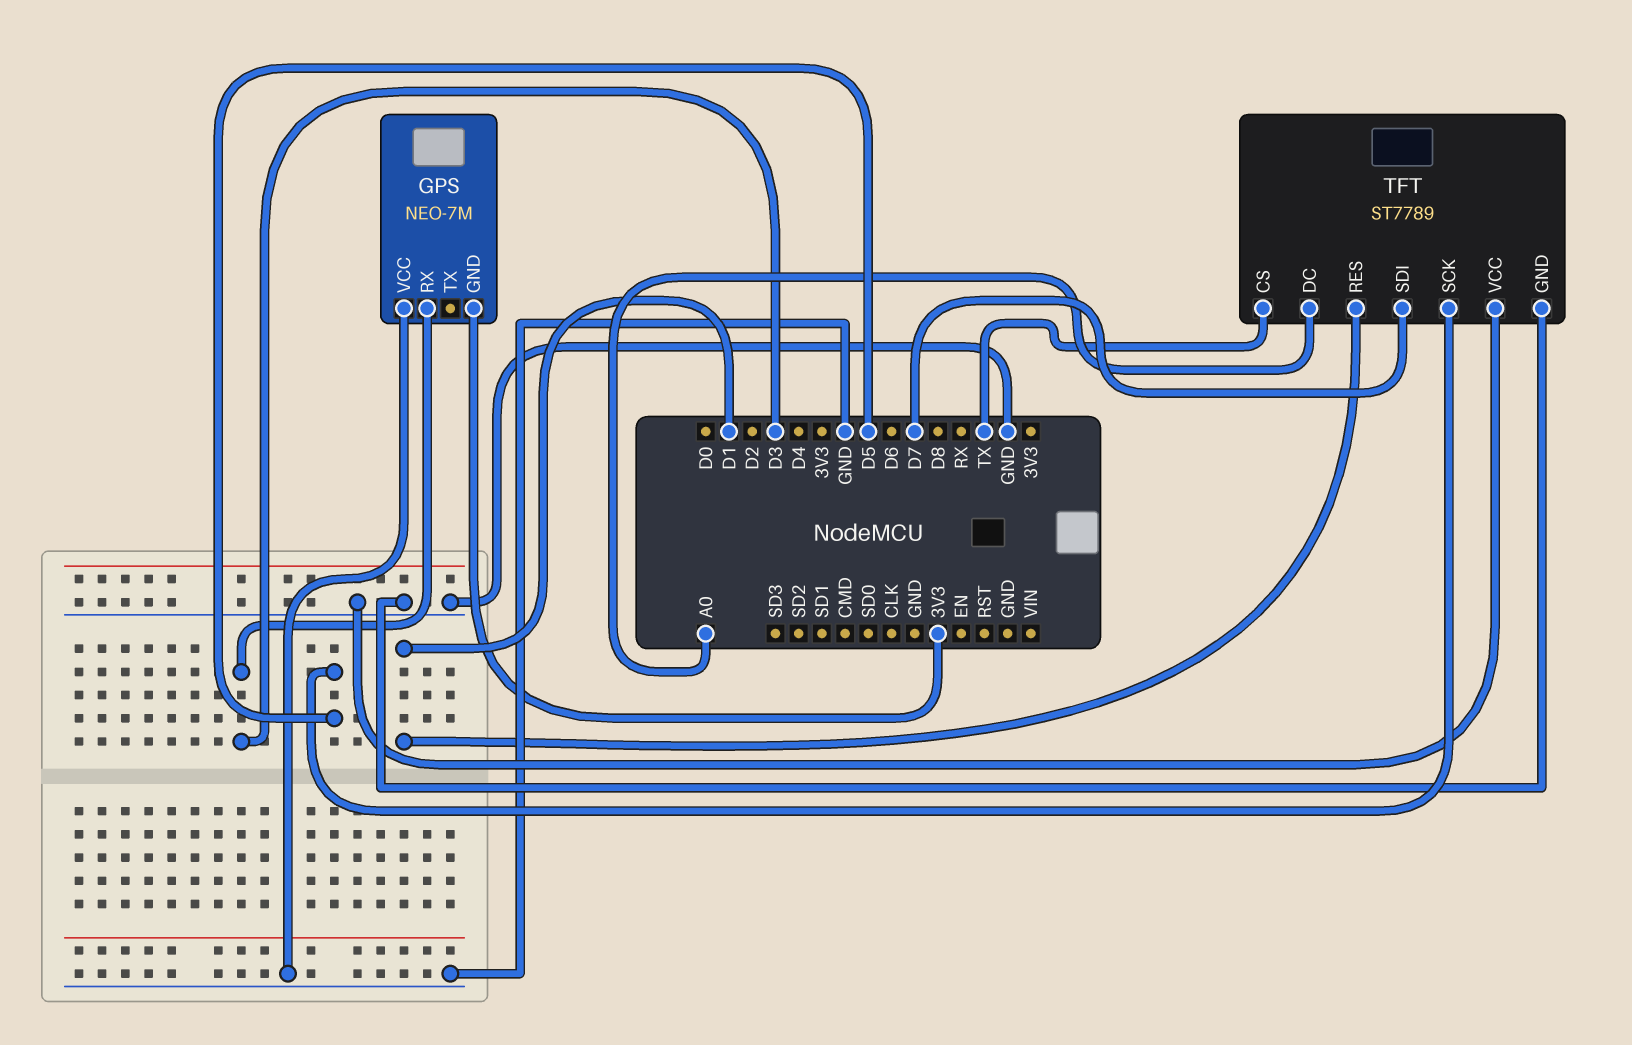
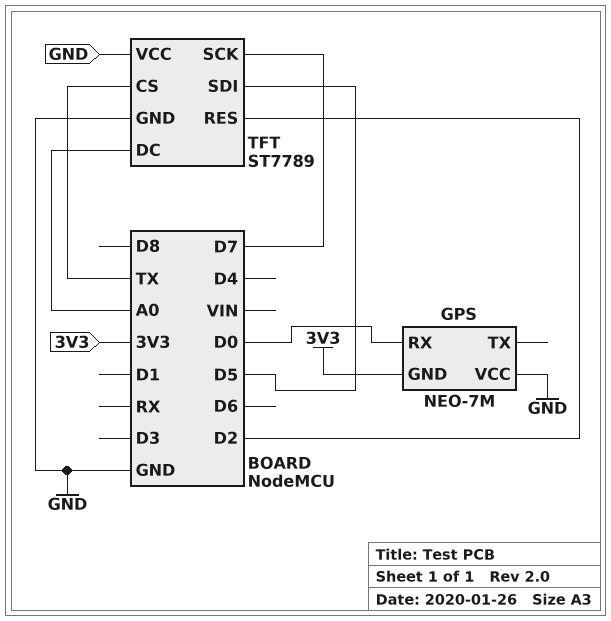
GPS pin RX: D3 -> D0
TFT pin RES: D1 -> D2
TFT pin SCK: D5 -> D7
TFT pin SDI: D7 -> D5

